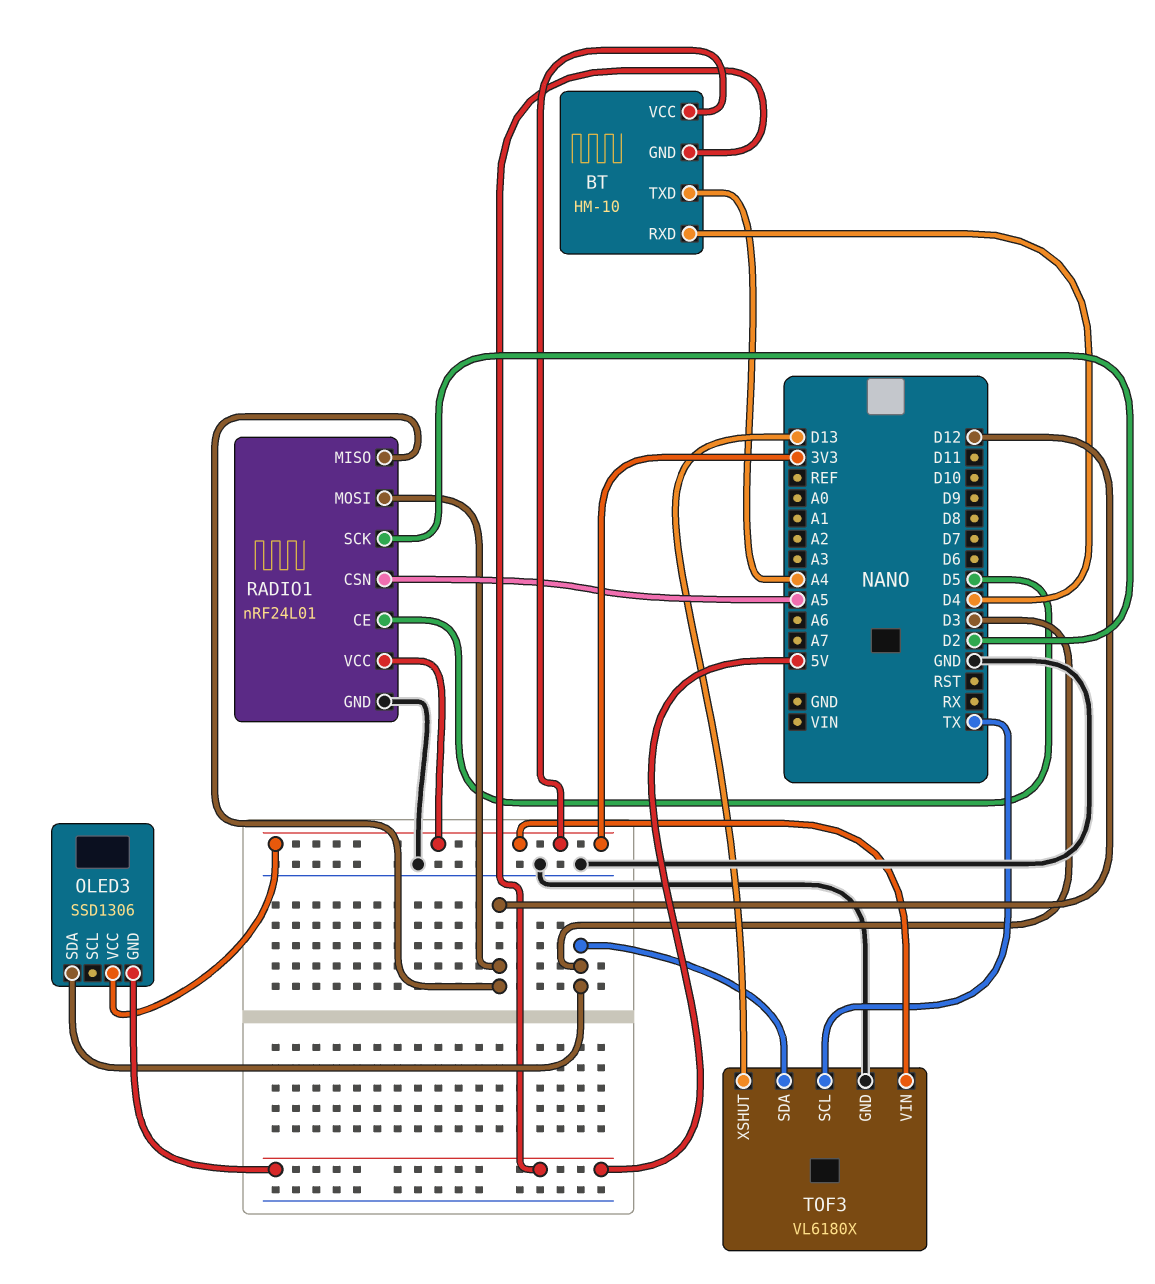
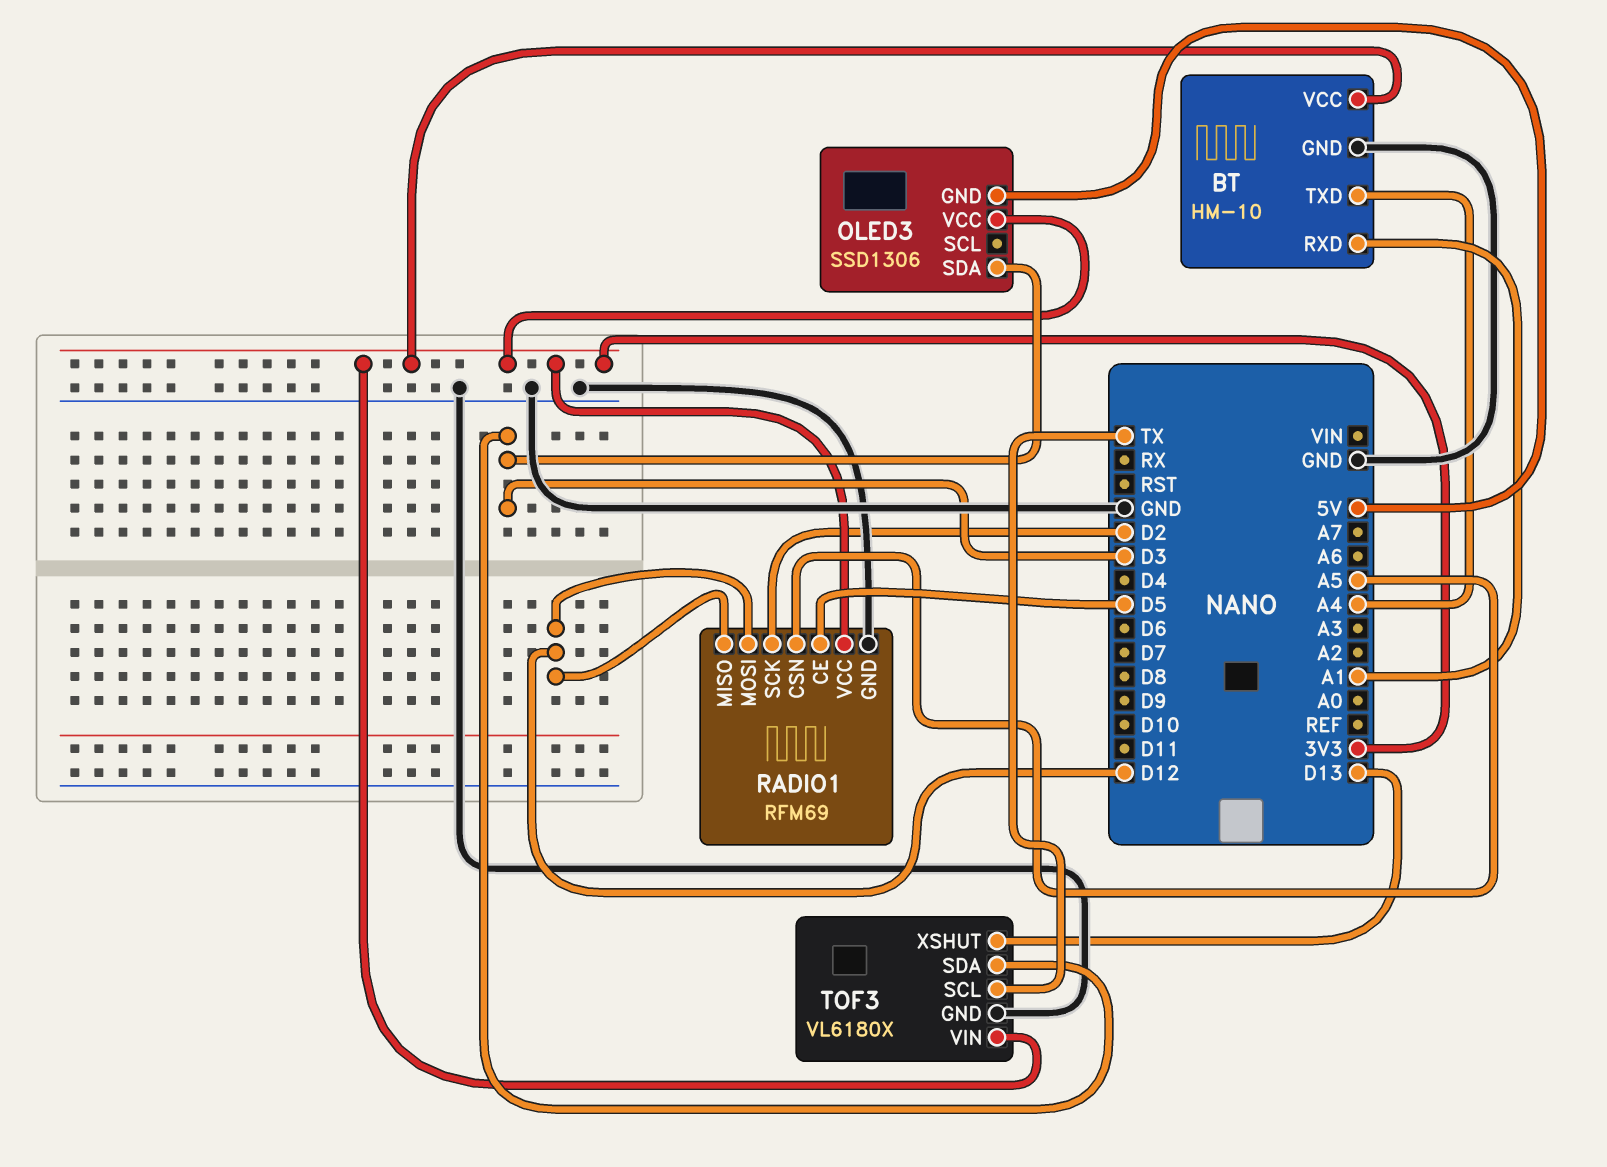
BT pin GND: 5V -> GND
BT pin RXD: D4 -> A1
RADIO1: nRF24L01 -> RFM69

